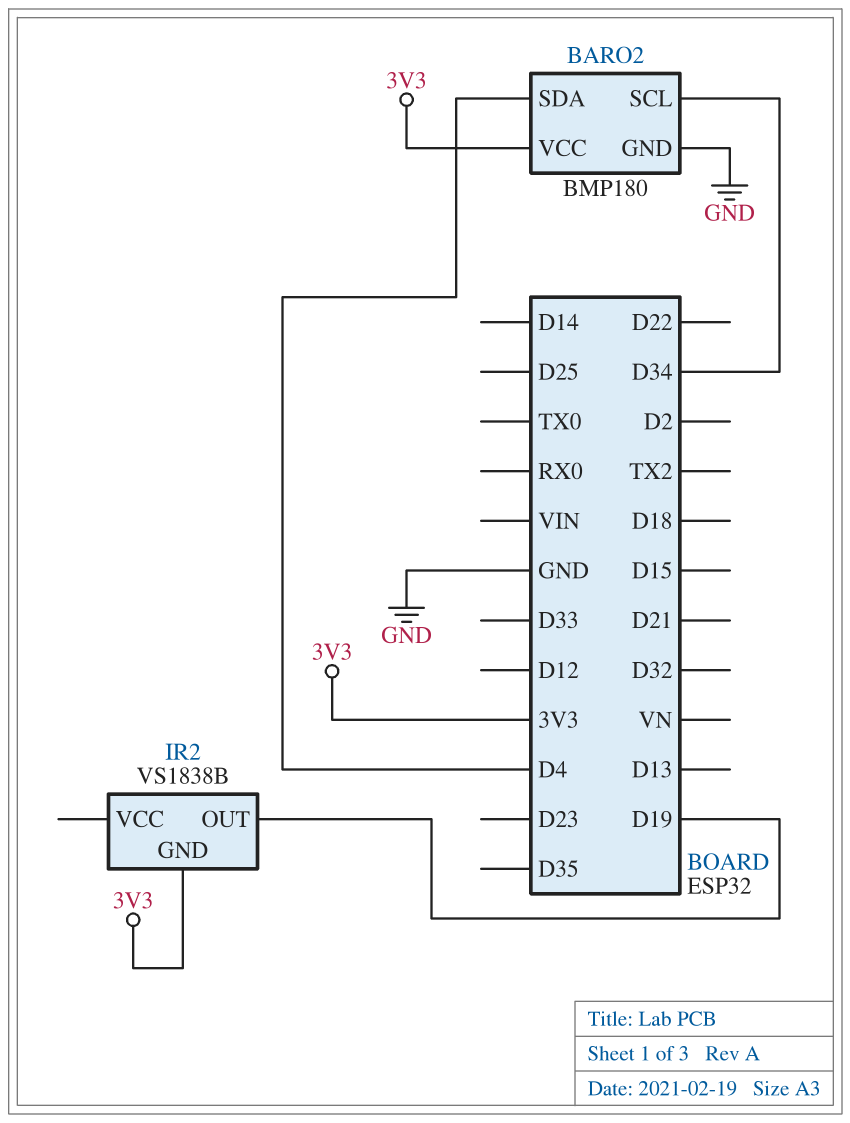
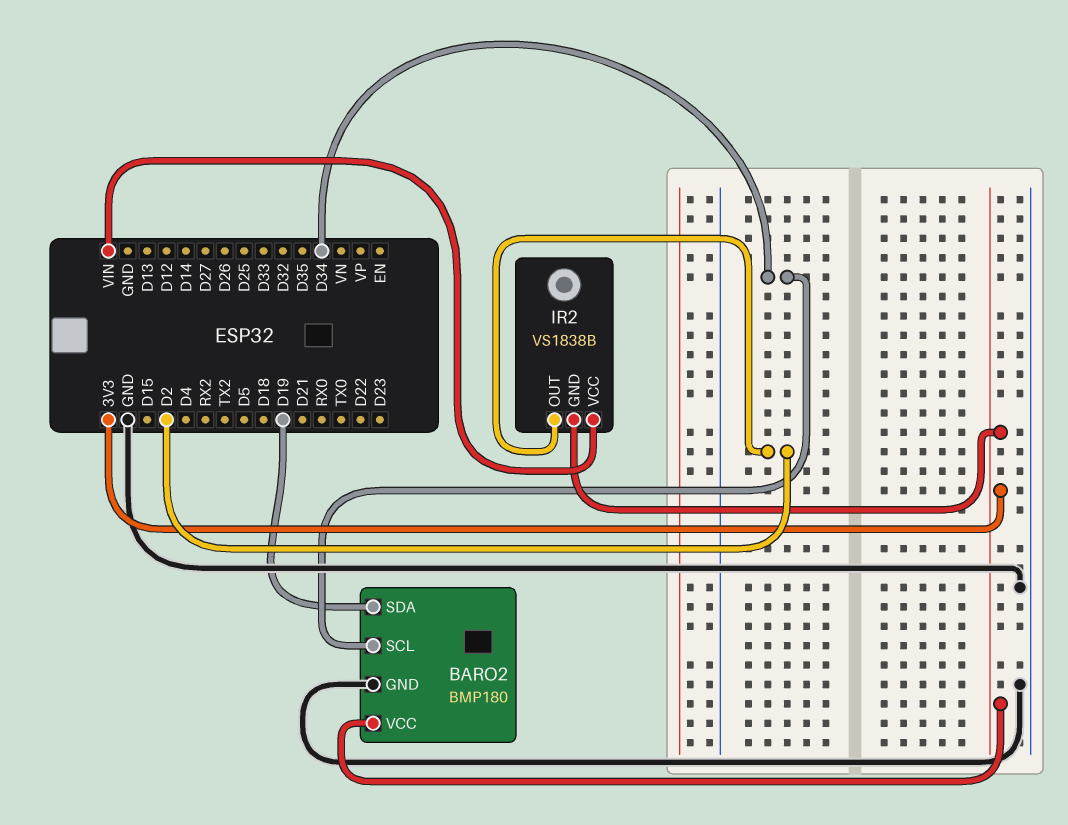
BARO2 pin SDA: D4 -> D19
IR2 pin OUT: D19 -> D2
IR2 pin VCC: none -> VIN

